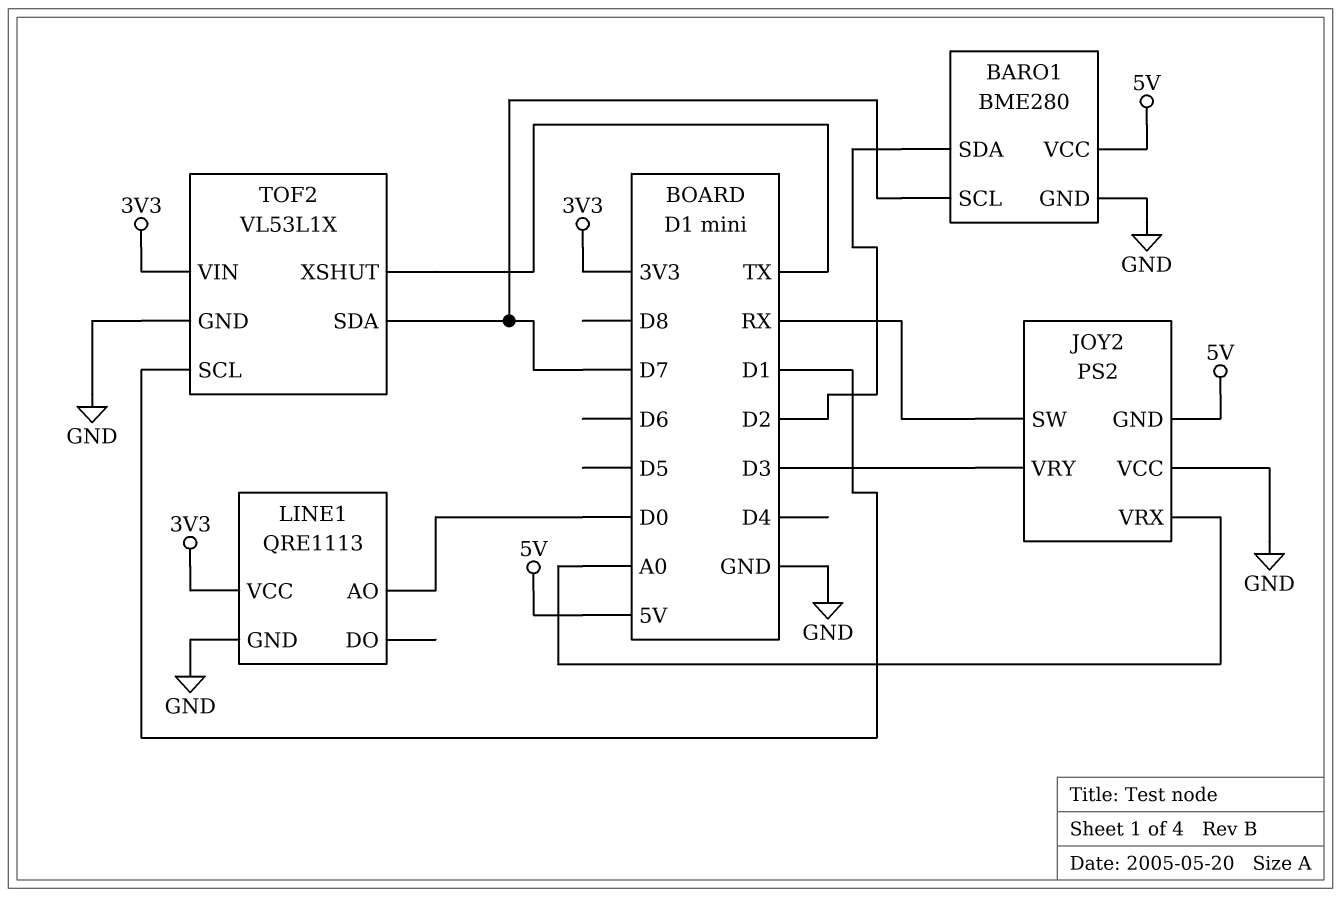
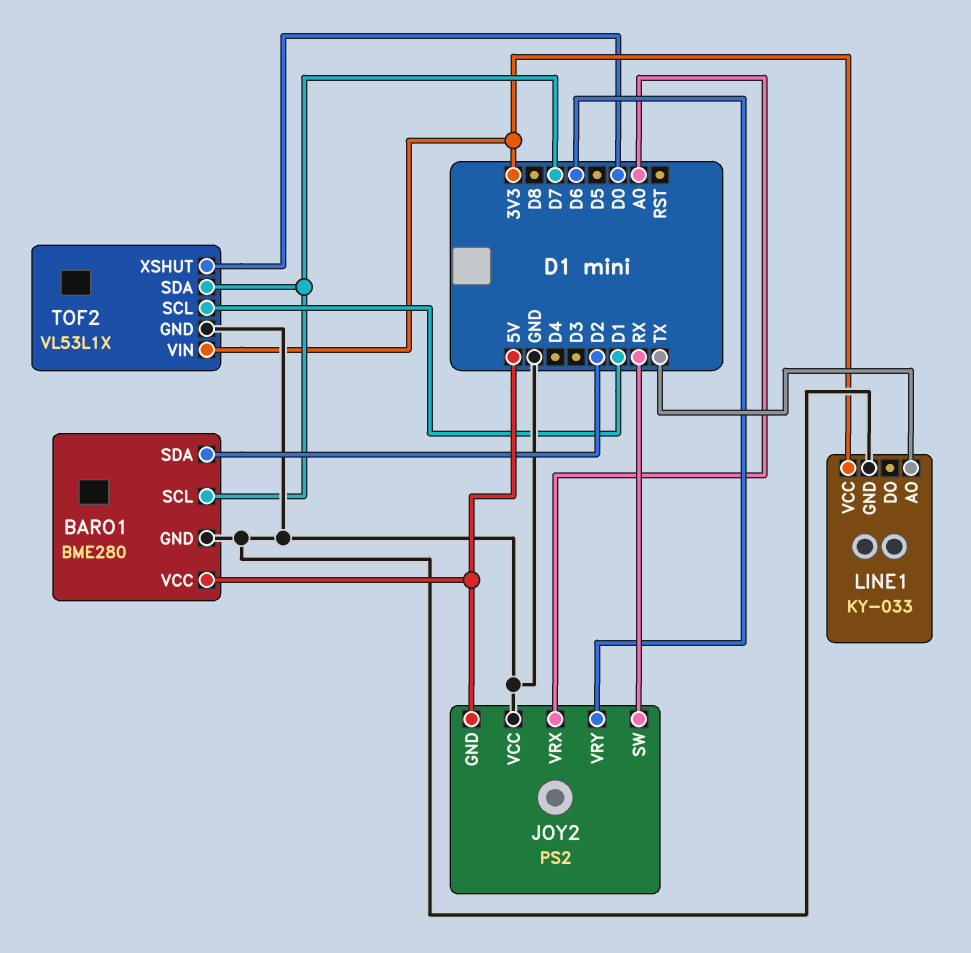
JOY2 pin VRY: D3 -> D6
LINE1: QRE1113 -> KY-033
LINE1 pin AO: D0 -> TX
TOF2 pin XSHUT: TX -> D0

